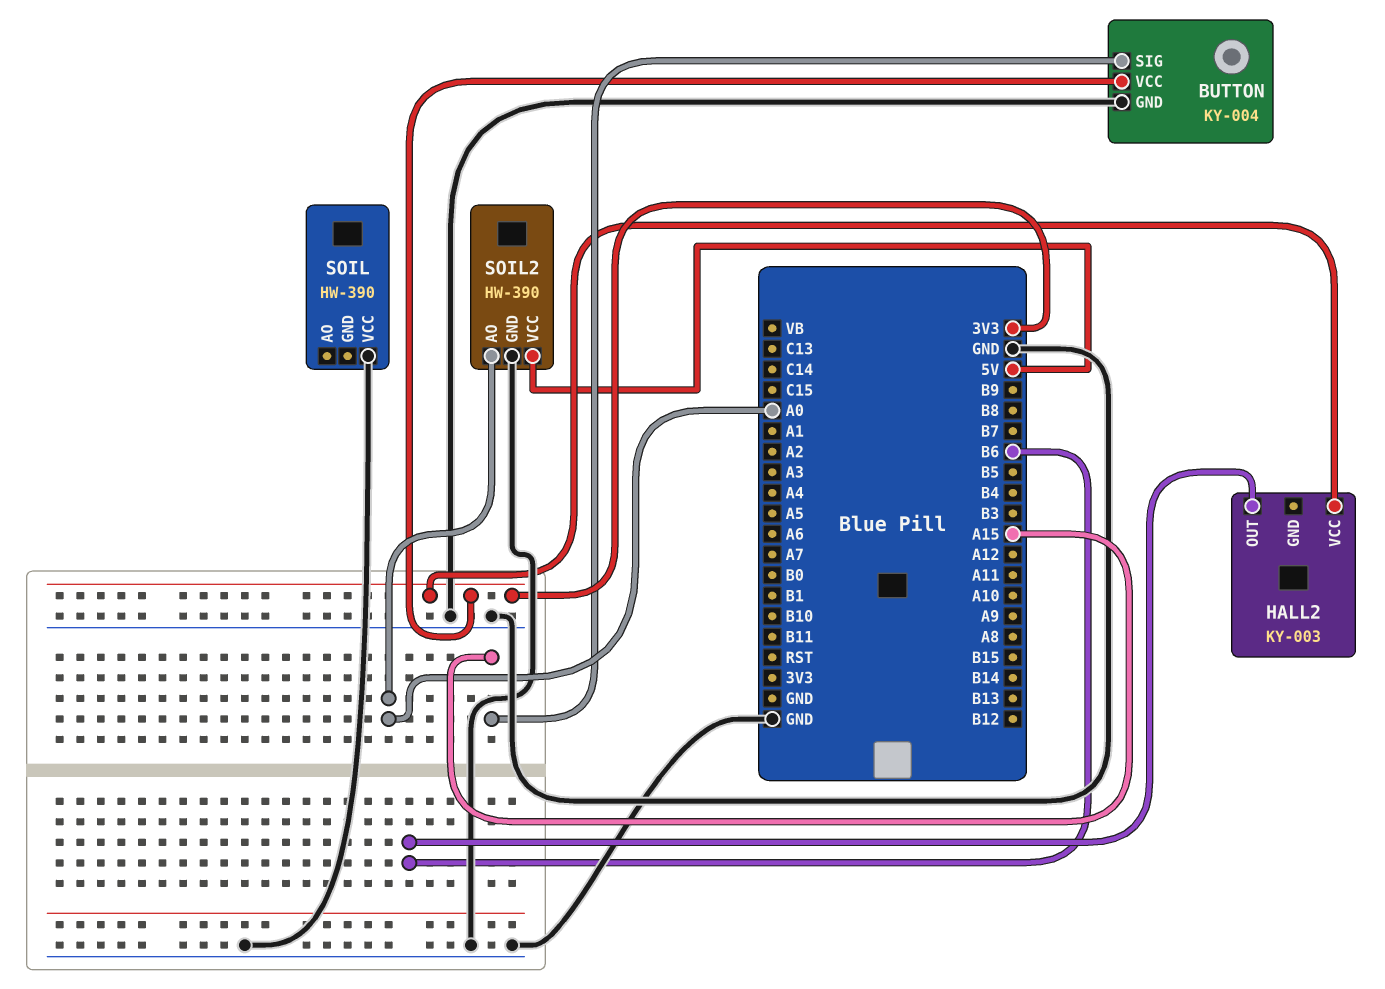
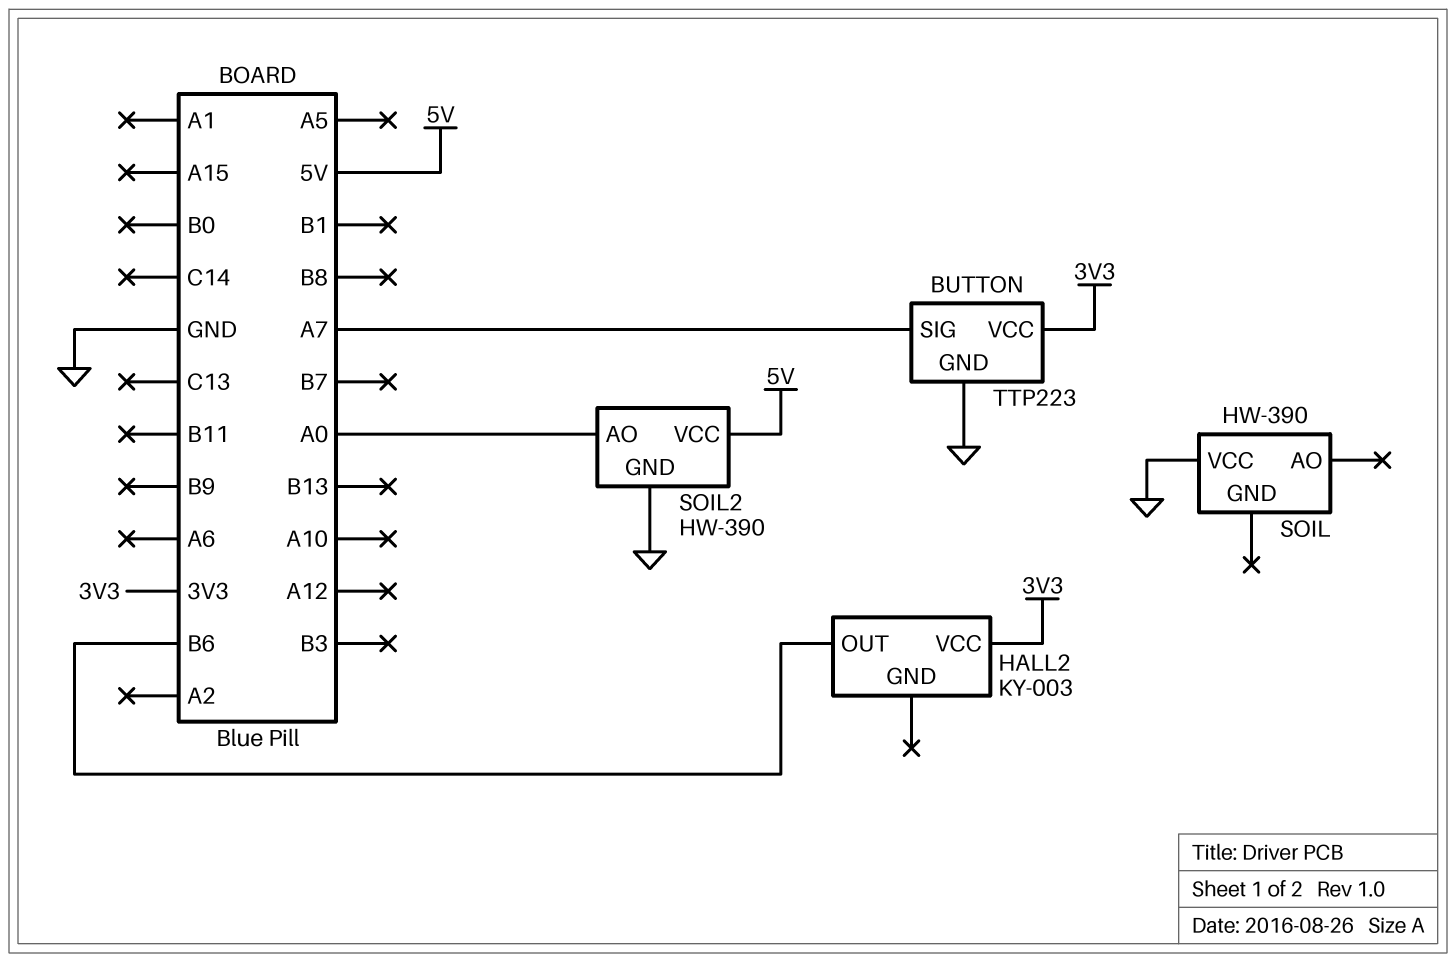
BUTTON: KY-004 -> TTP223
BUTTON pin SIG: A15 -> A7

